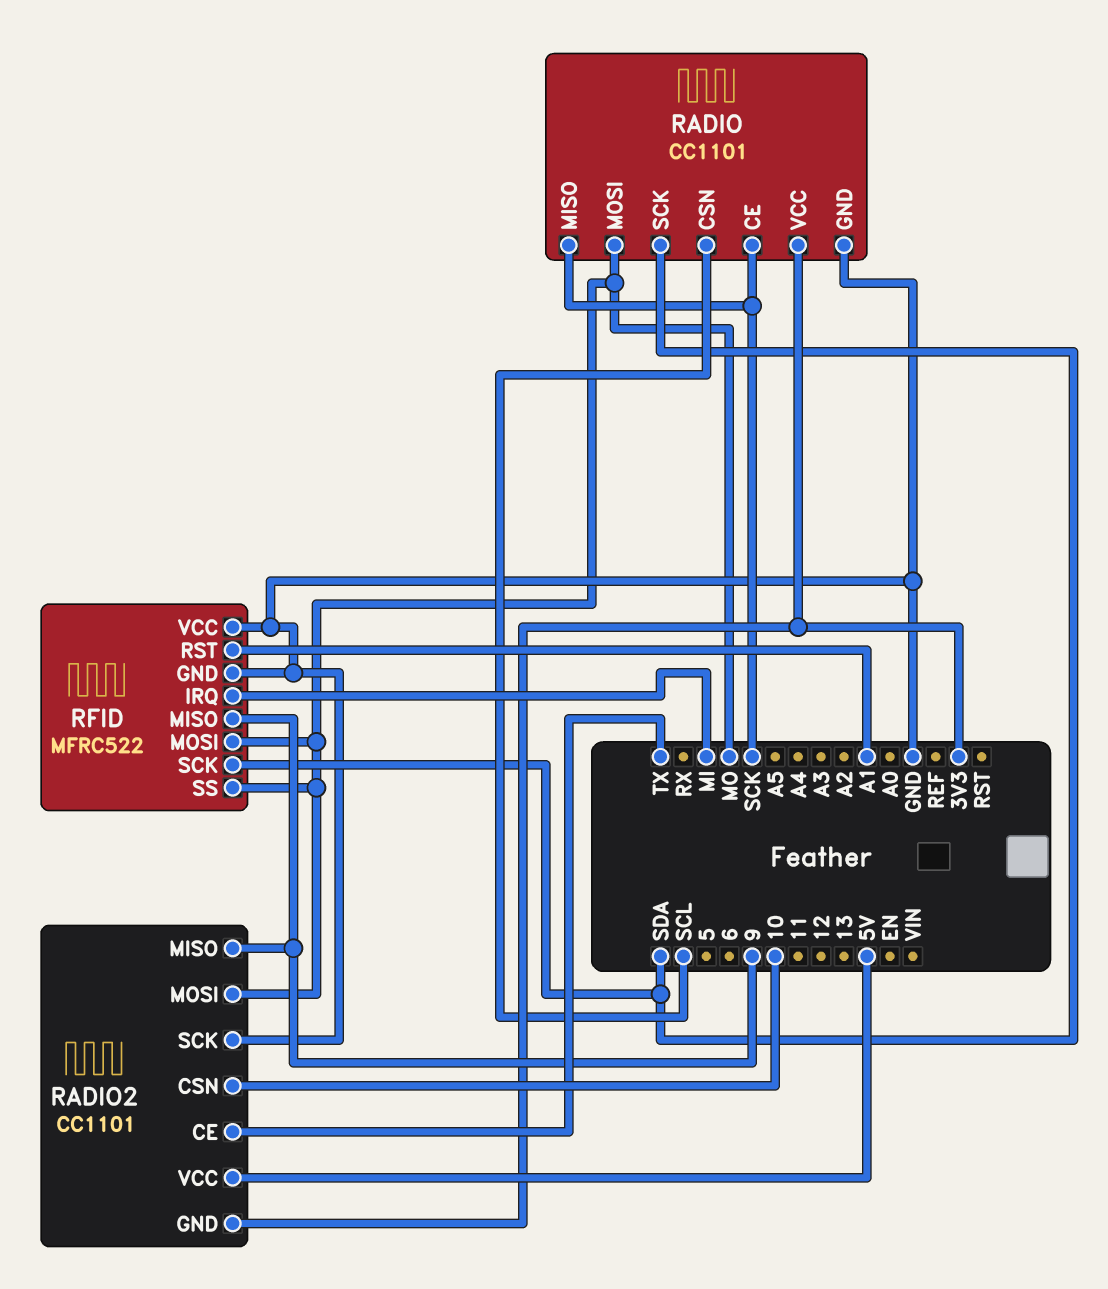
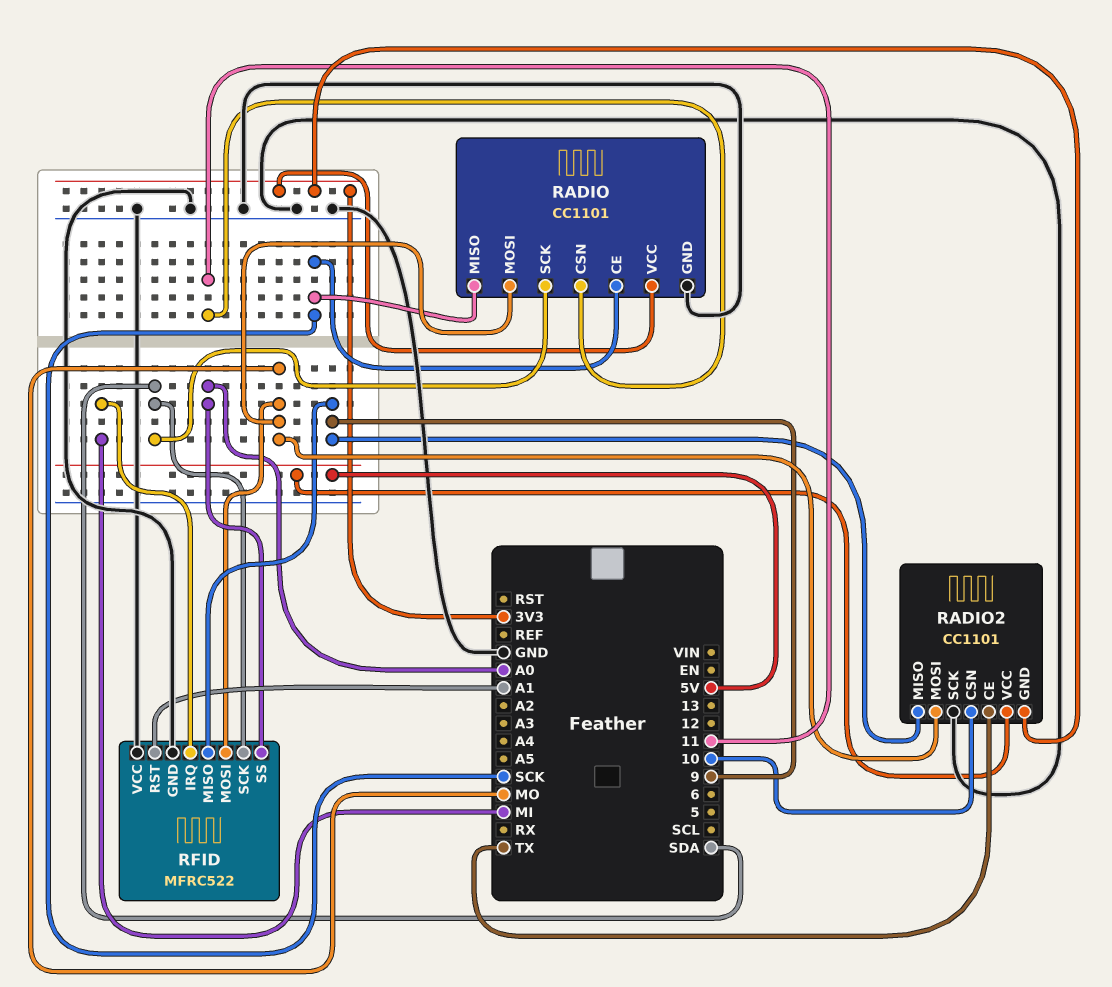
RADIO pin CSN: SCL -> 11
RFID pin SS: MO -> A0

